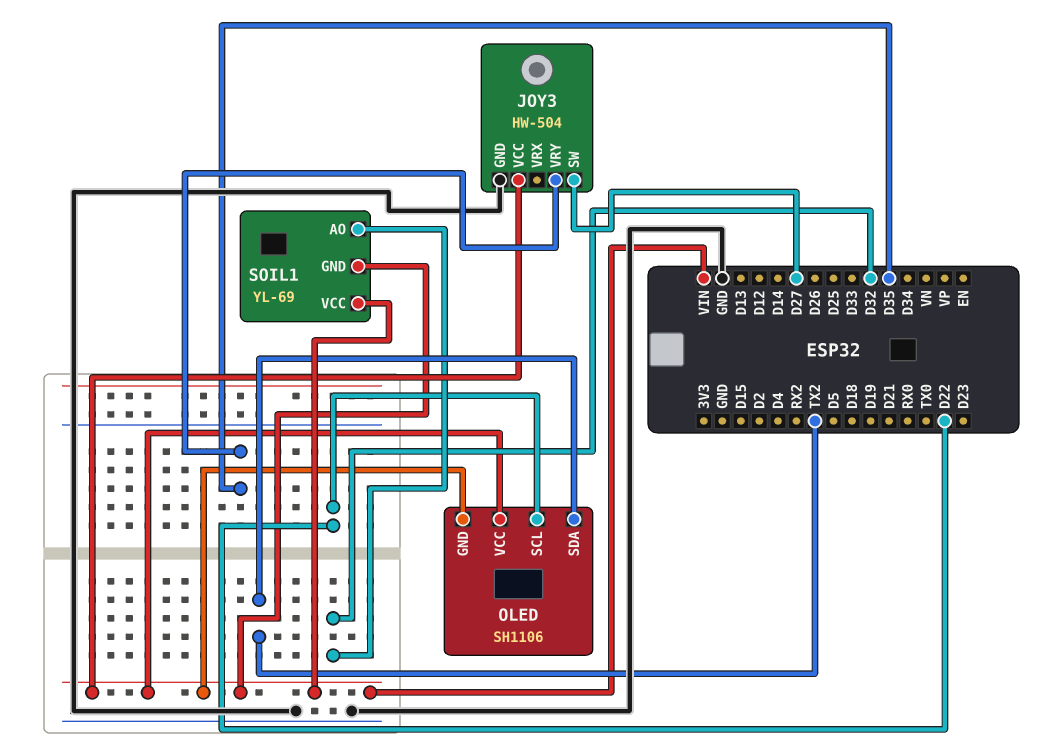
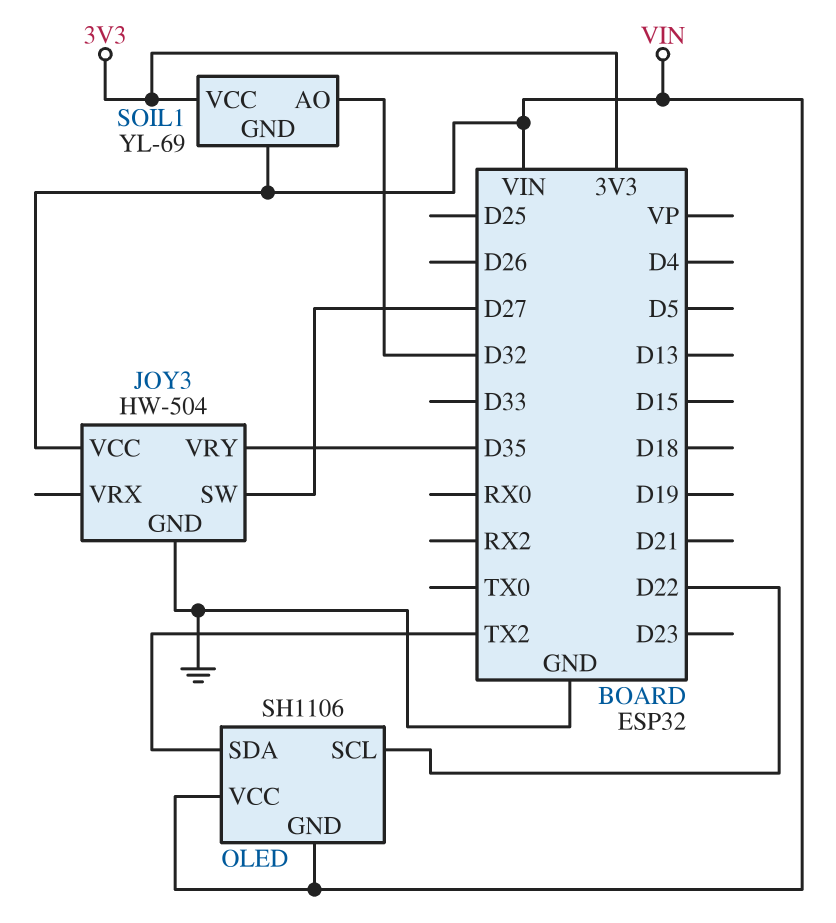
SOIL1 pin VCC: VIN -> 3V3

